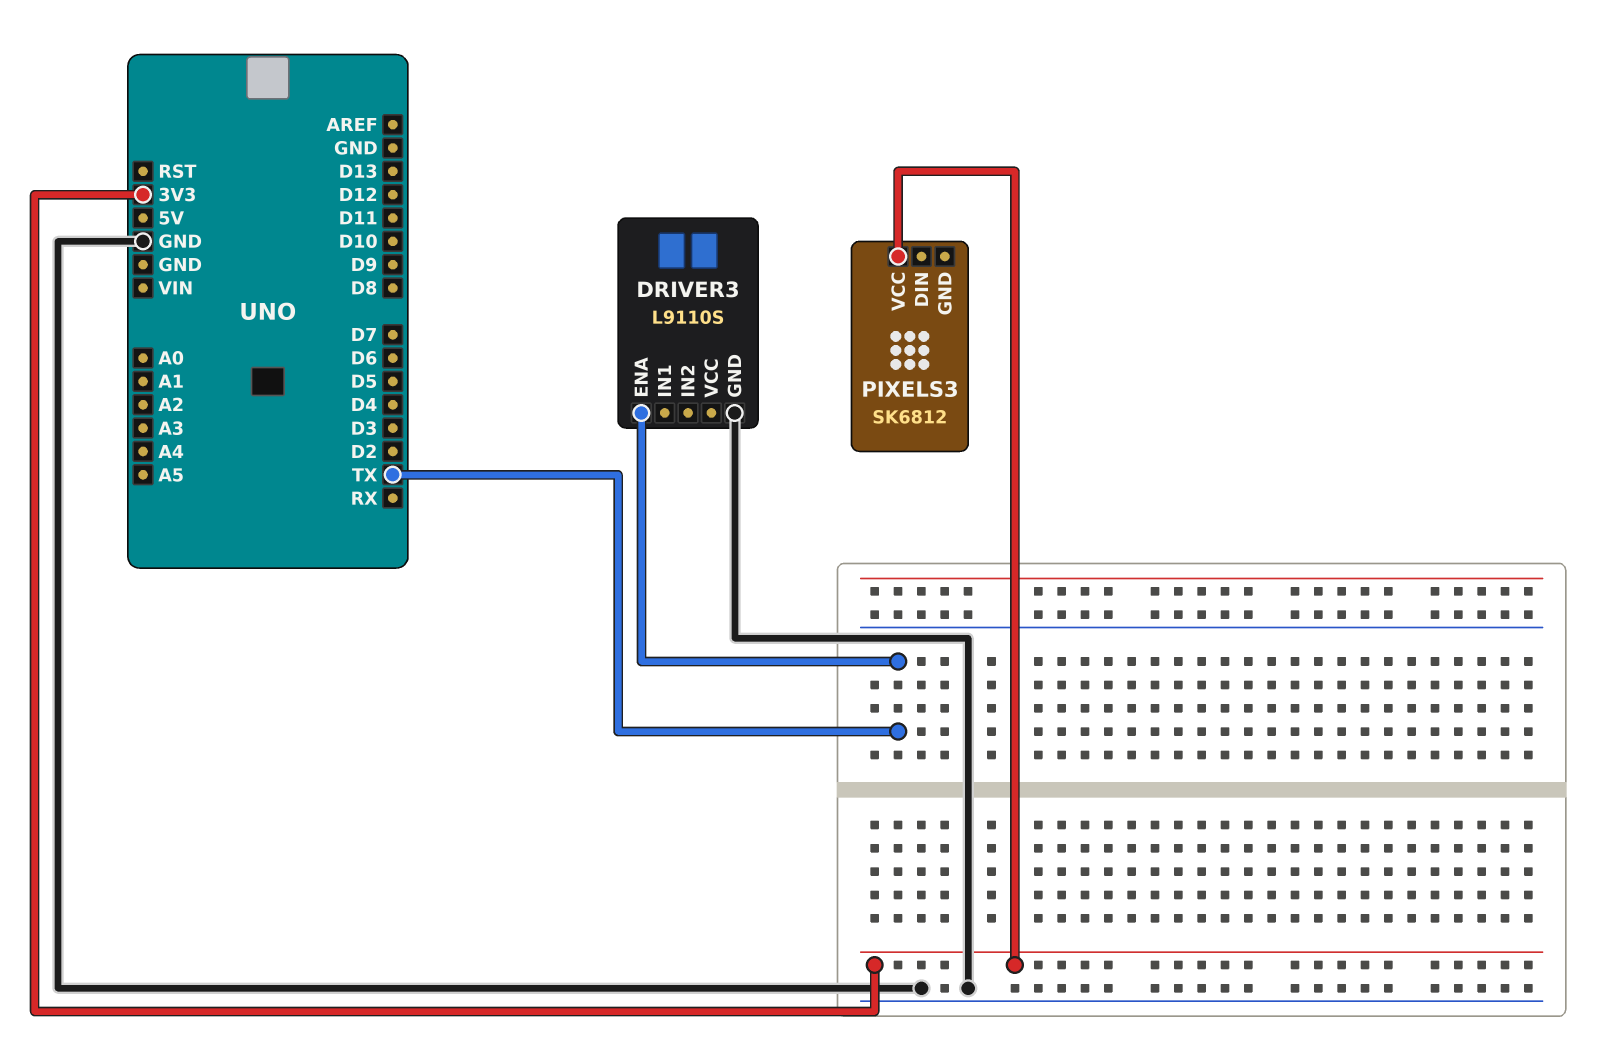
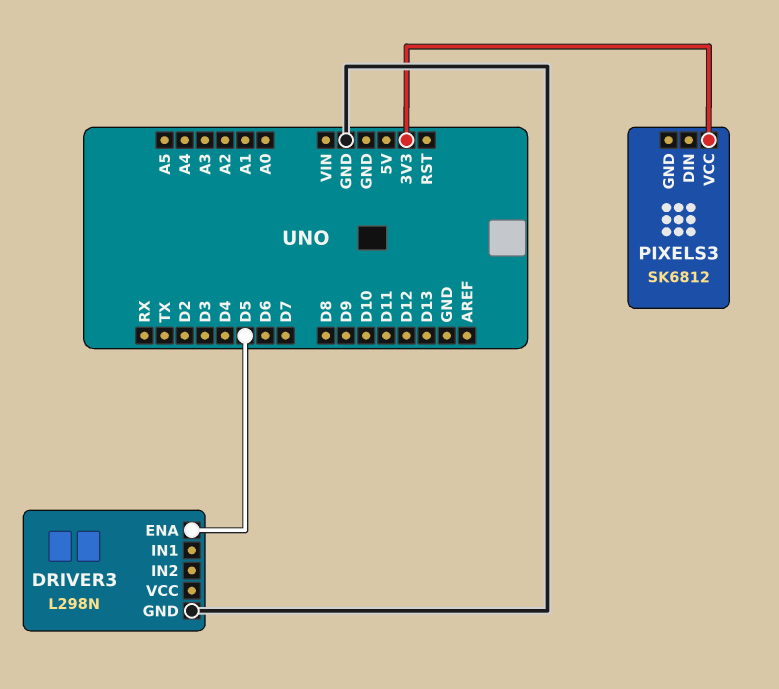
DRIVER3: L9110S -> L298N
DRIVER3 pin ENA: TX -> D5

